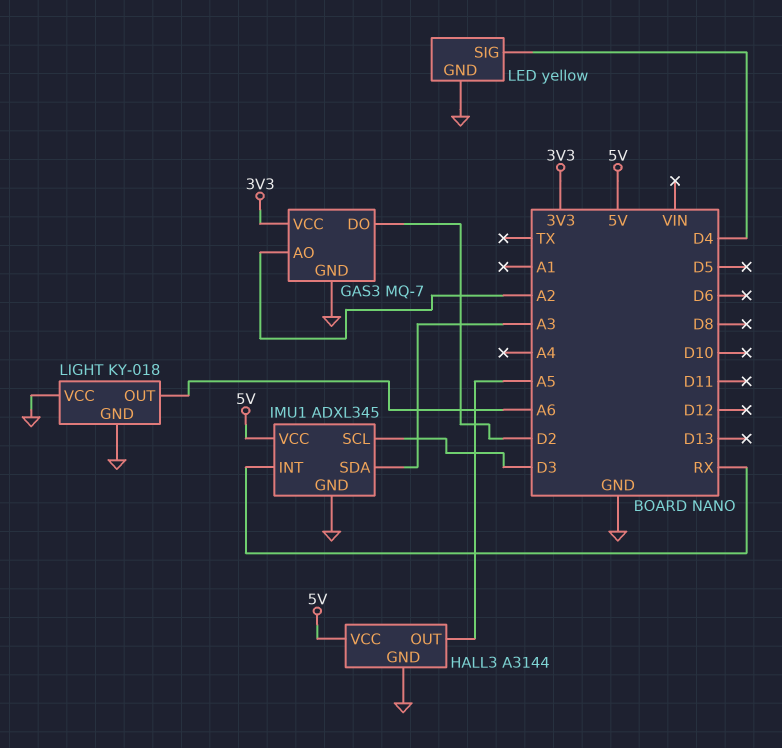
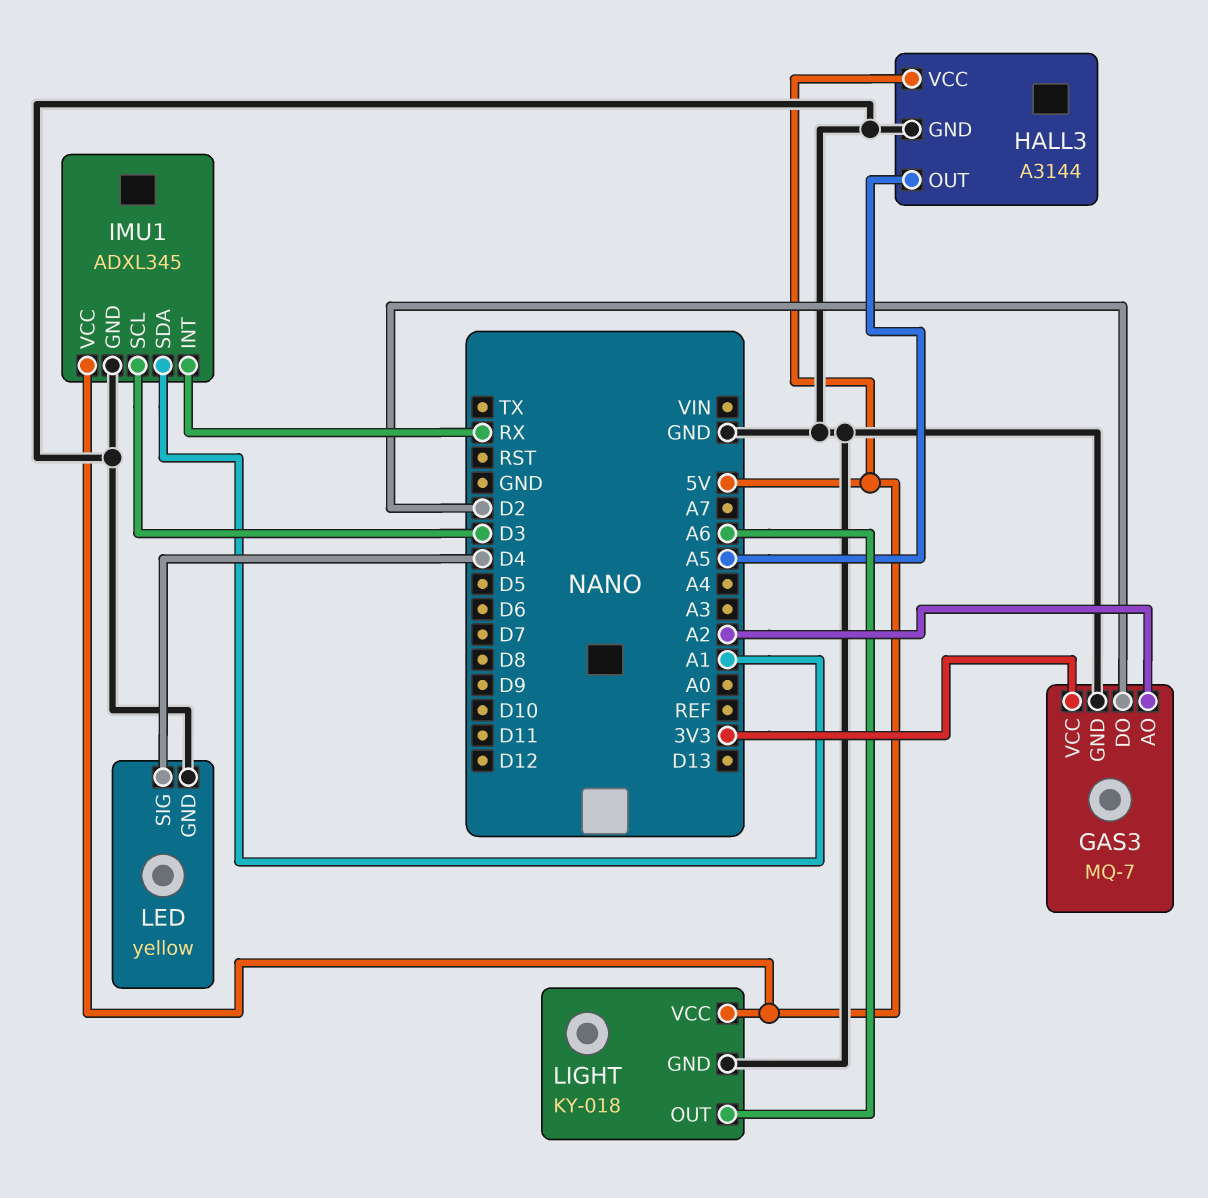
IMU1 pin SDA: A3 -> A1
LIGHT pin VCC: GND -> 5V

